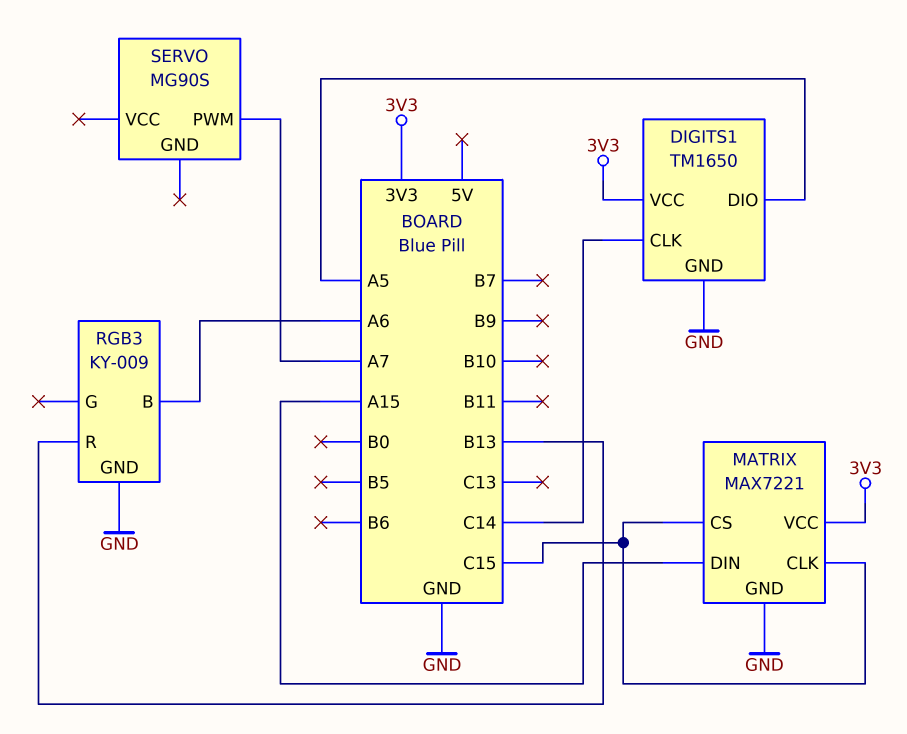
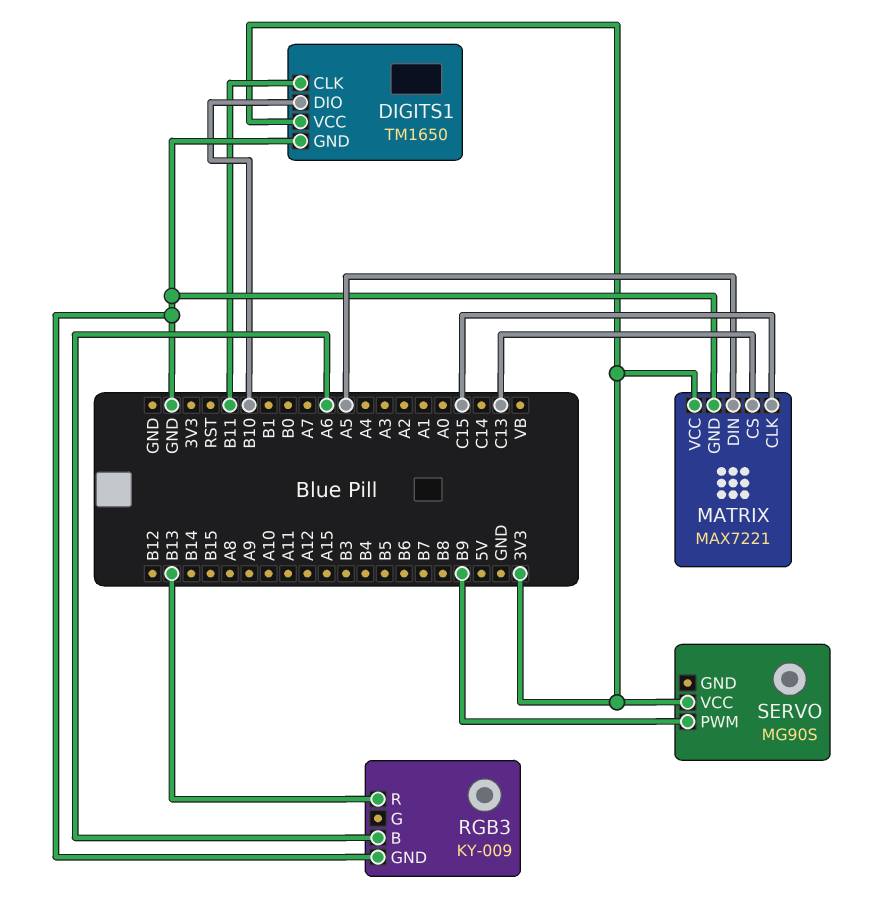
DIGITS1 pin CLK: C14 -> B11
DIGITS1 pin DIO: A5 -> B10
MATRIX pin CS: C15 -> C13
MATRIX pin DIN: A15 -> A5
SERVO pin PWM: A7 -> B9
SERVO pin VCC: none -> 3V3

